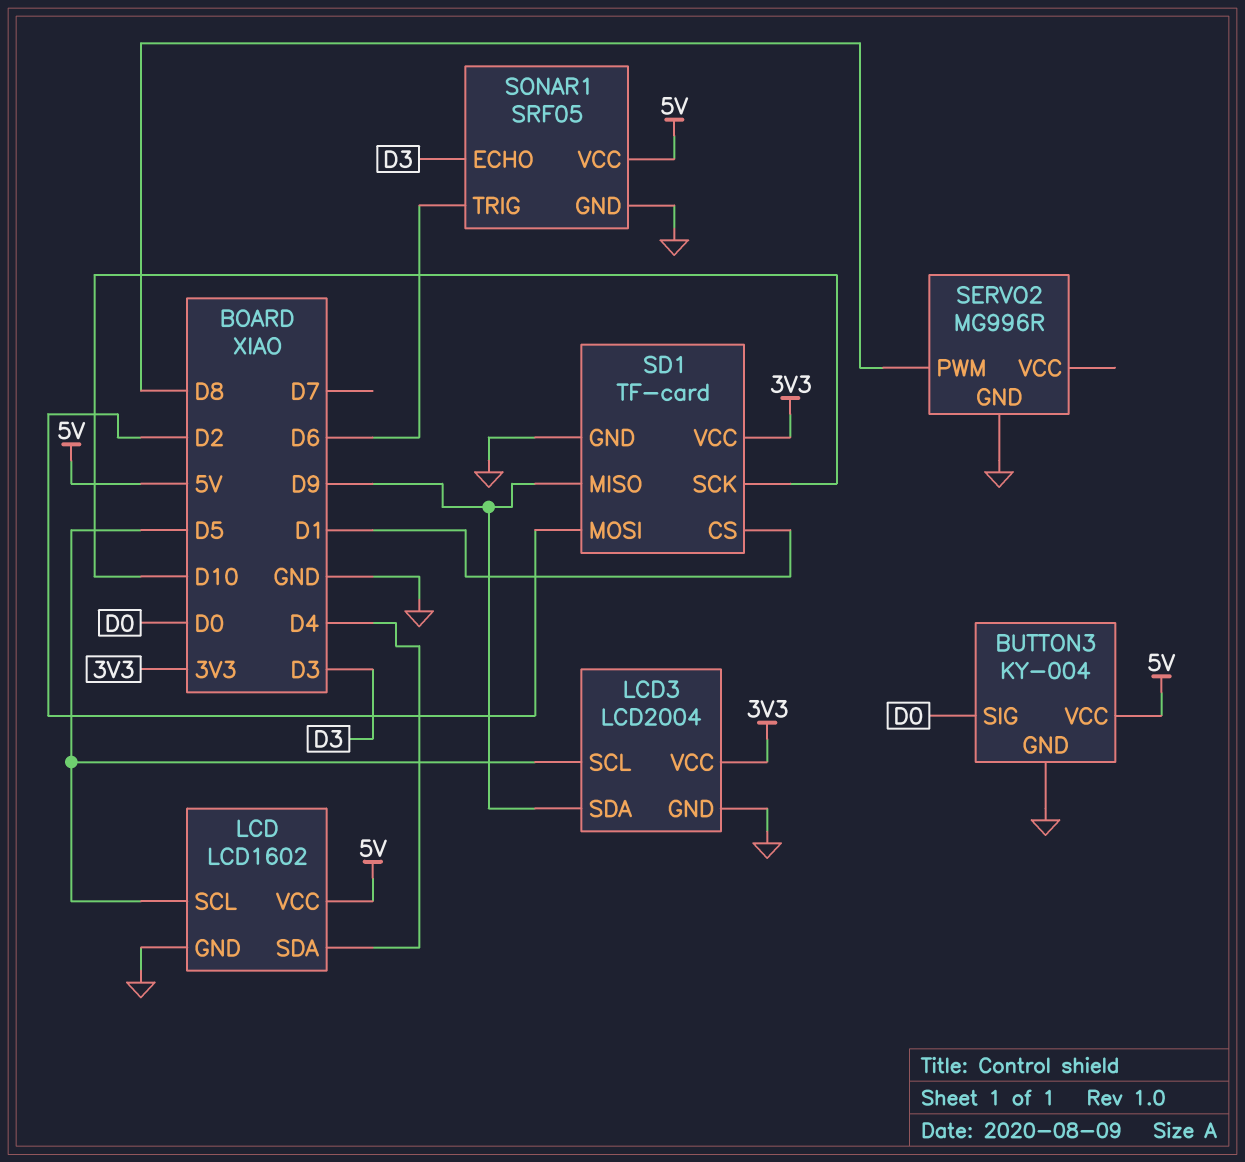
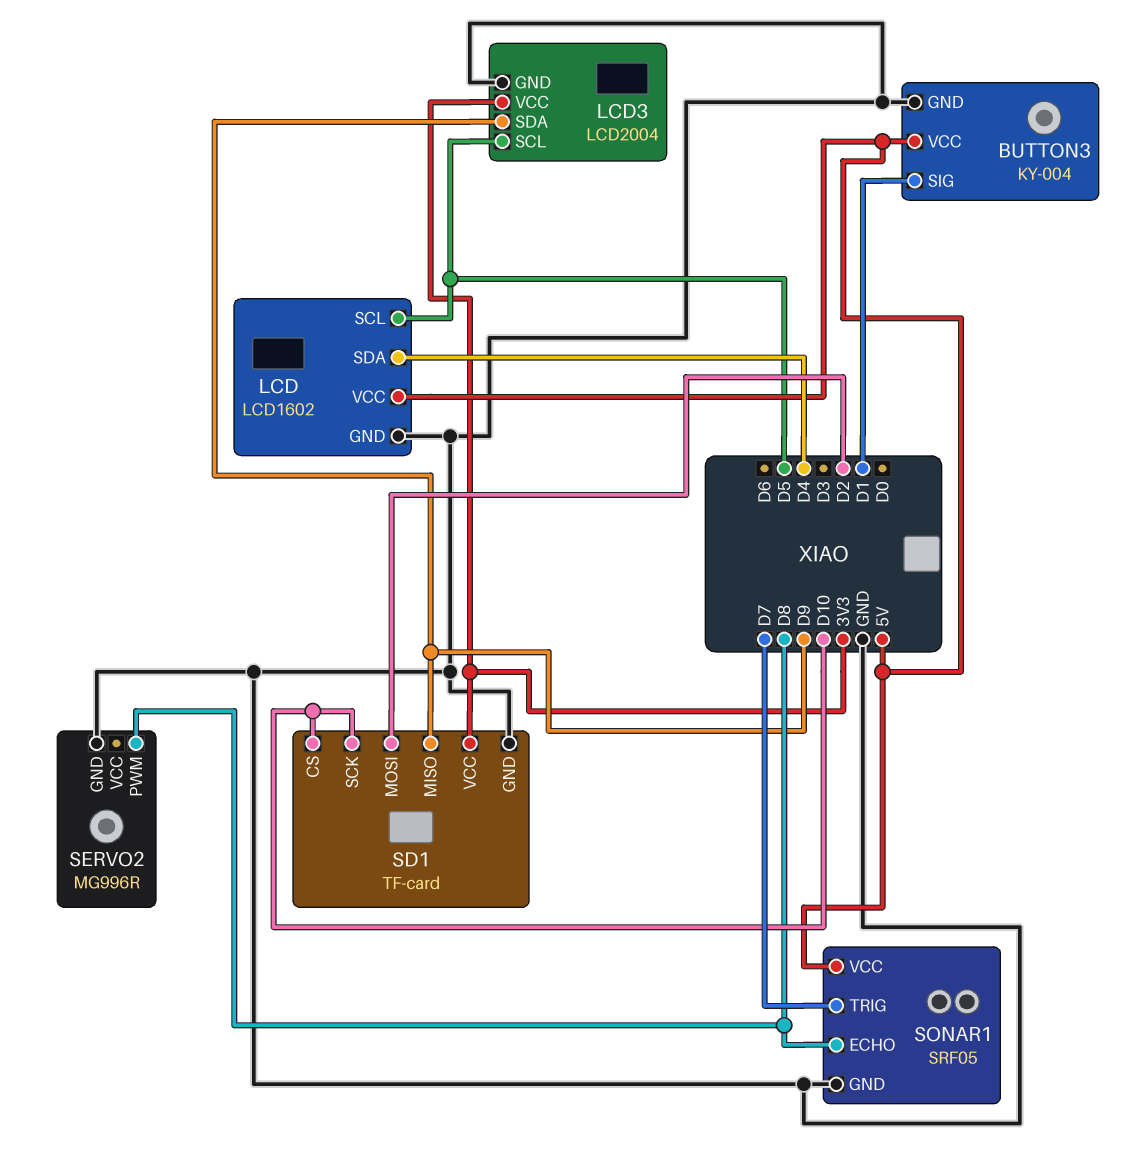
BUTTON3 pin SIG: D0 -> D1
SD1 pin CS: D1 -> D10
SONAR1 pin ECHO: D3 -> D8
SONAR1 pin TRIG: D6 -> D7

